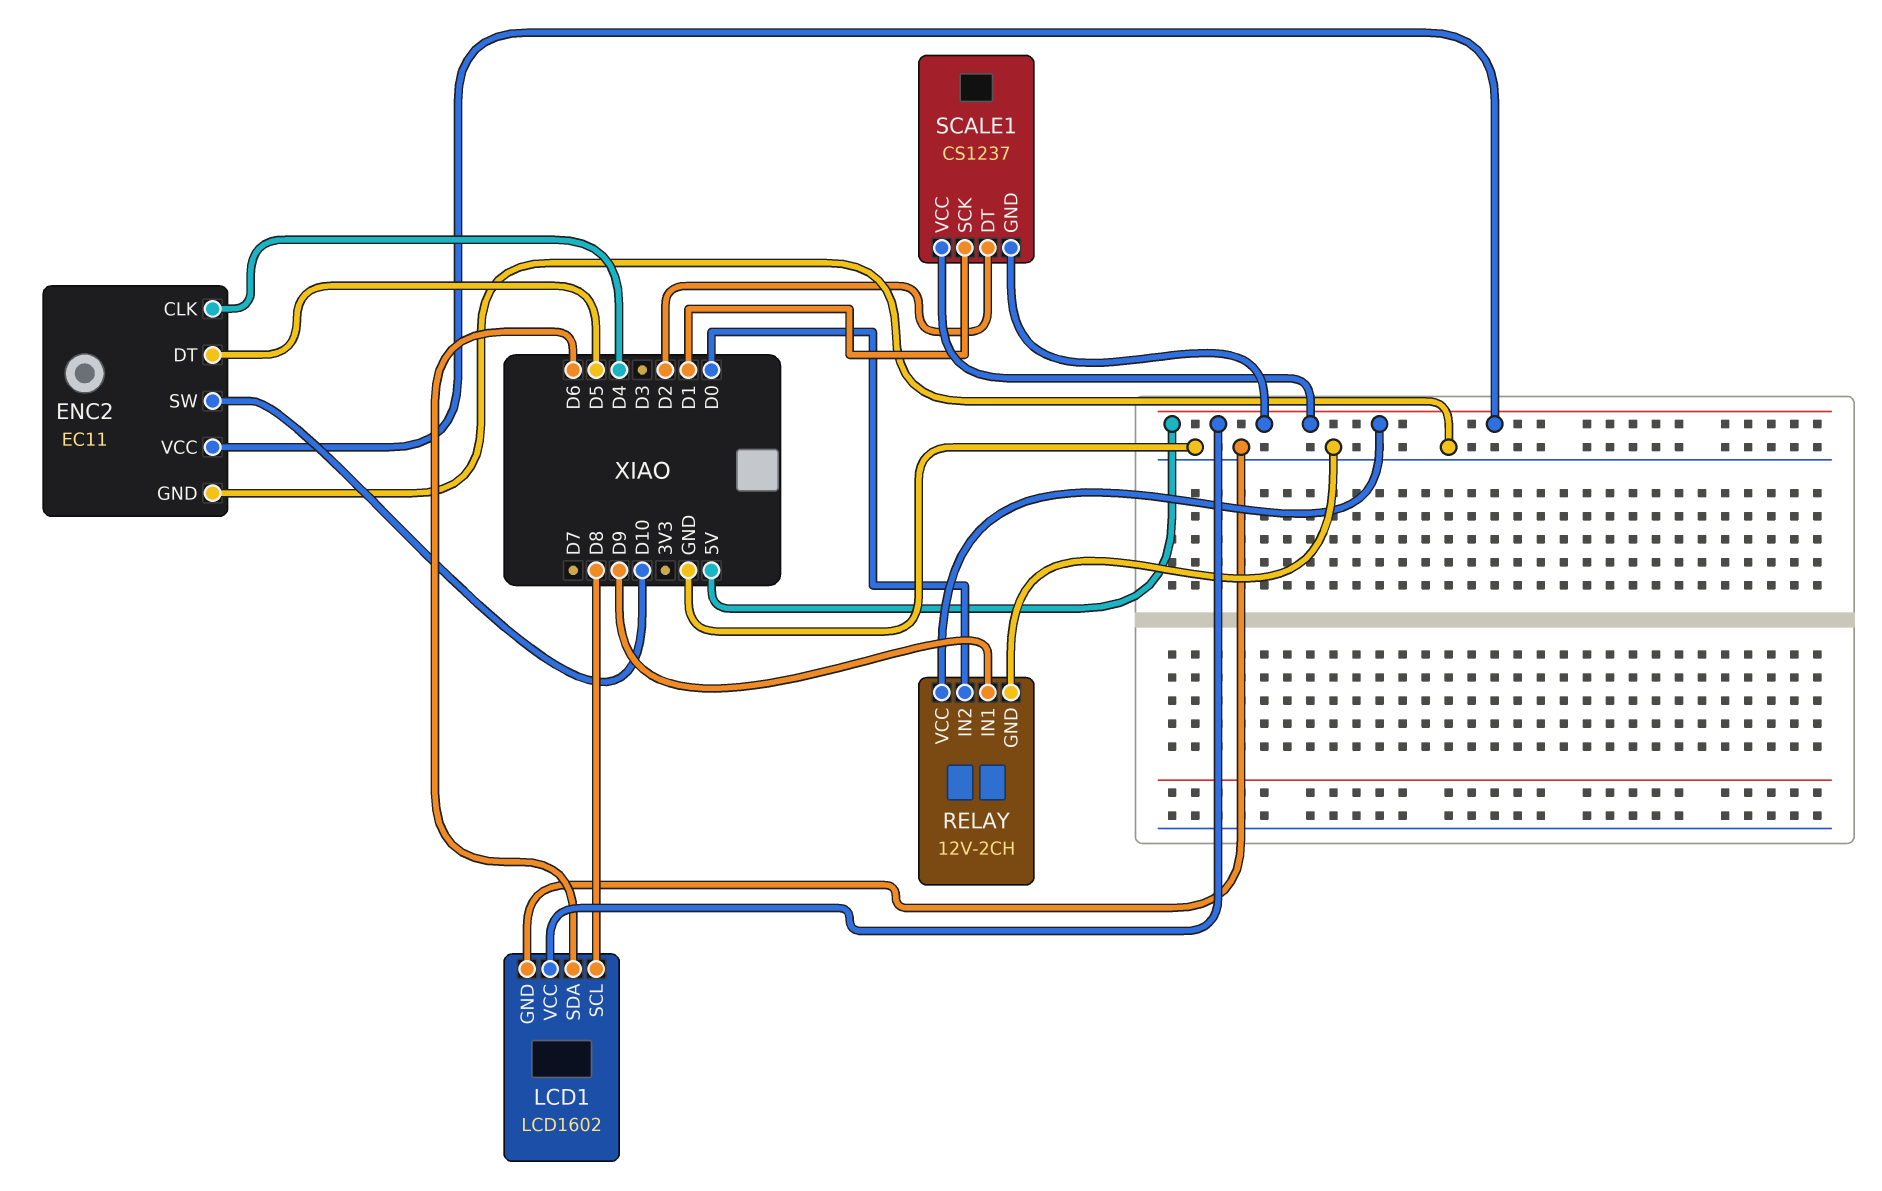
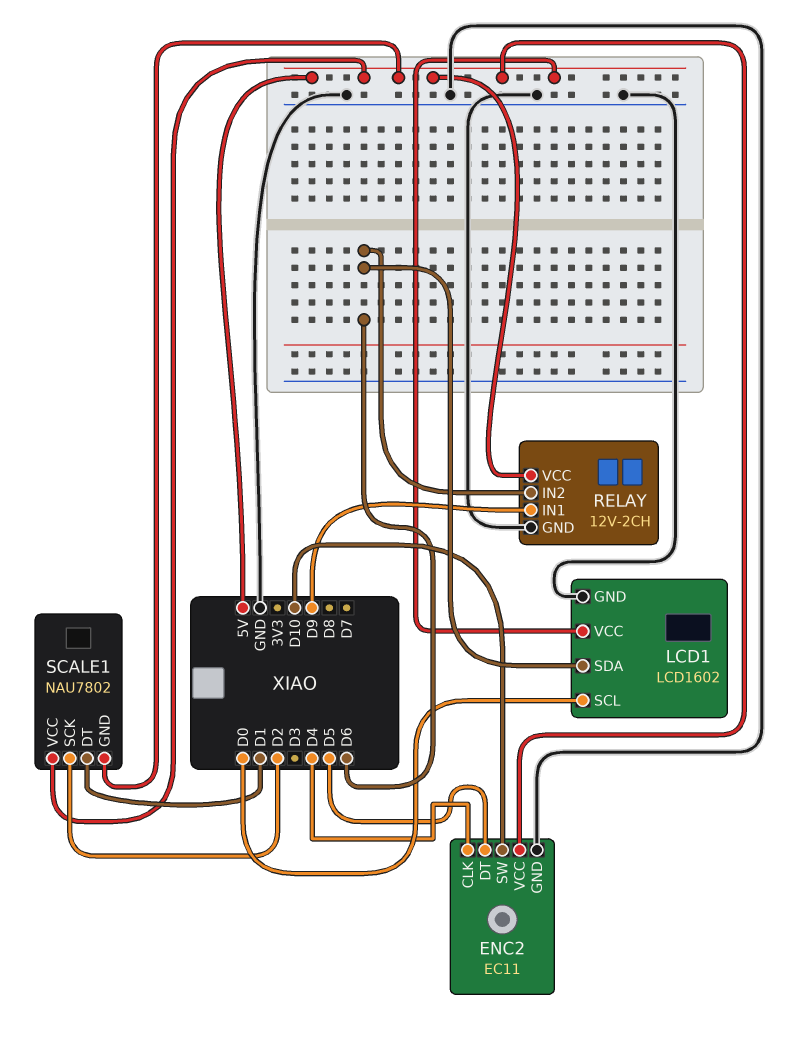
LCD1 pin SCL: D8 -> D0
RELAY pin IN2: D0 -> D6
SCALE1: CS1237 -> NAU7802
SCALE1 pin DT: D2 -> D1
SCALE1 pin SCK: D1 -> D2

